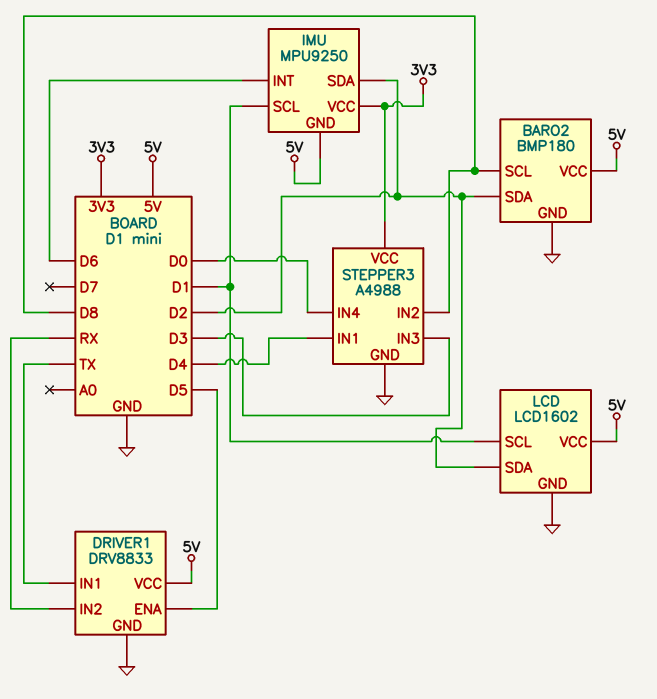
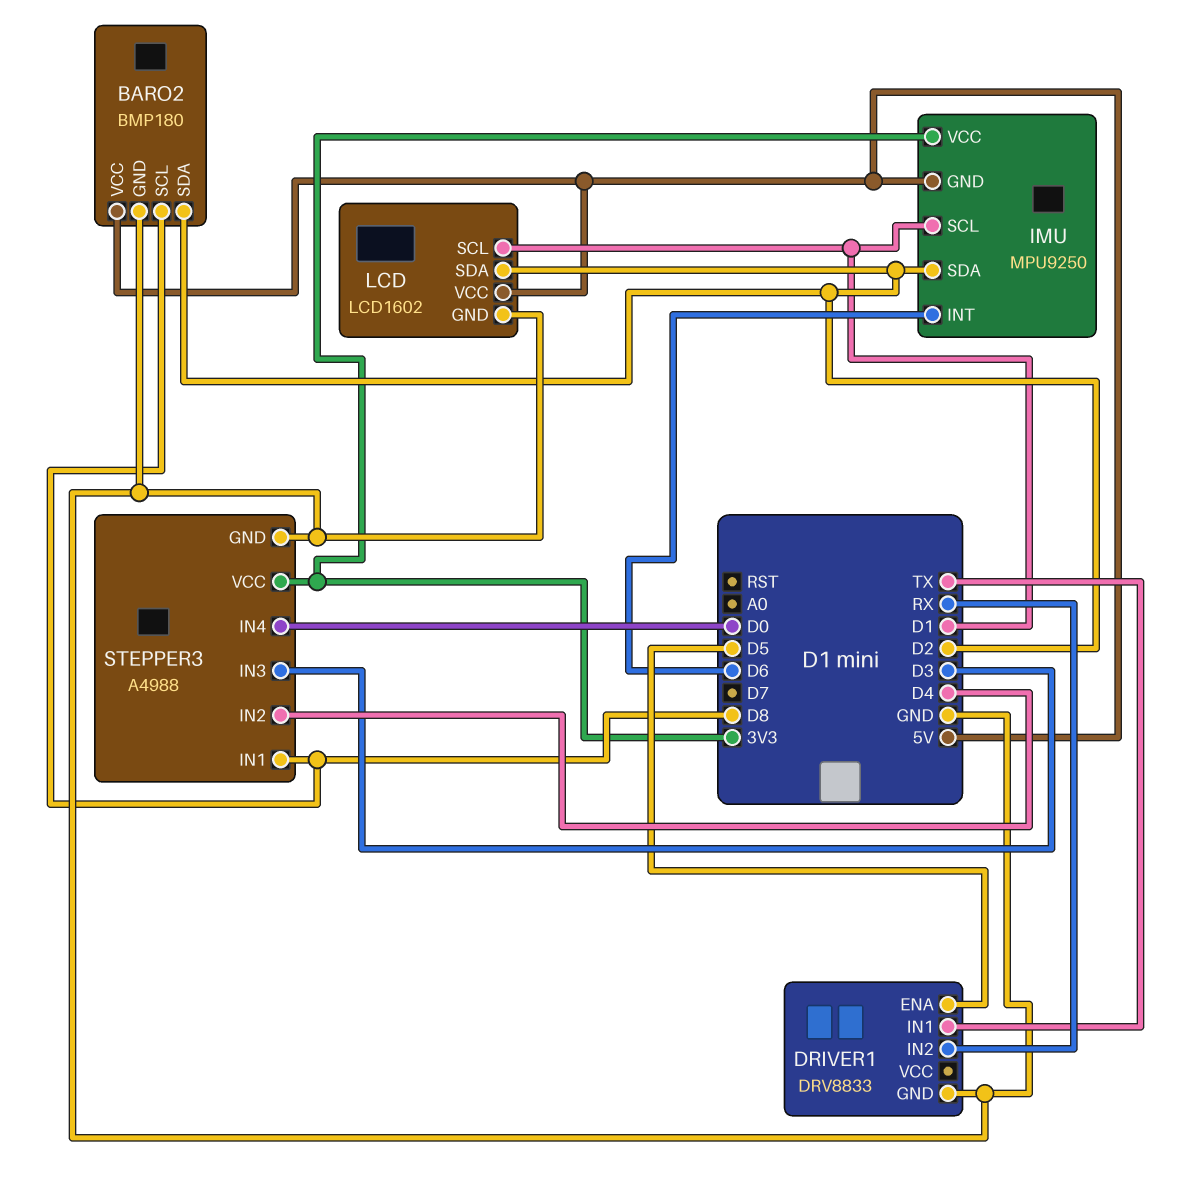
DRIVER1 pin VCC: 5V -> none
STEPPER3 pin IN1: D4 -> D8
STEPPER3 pin IN2: D8 -> D4

